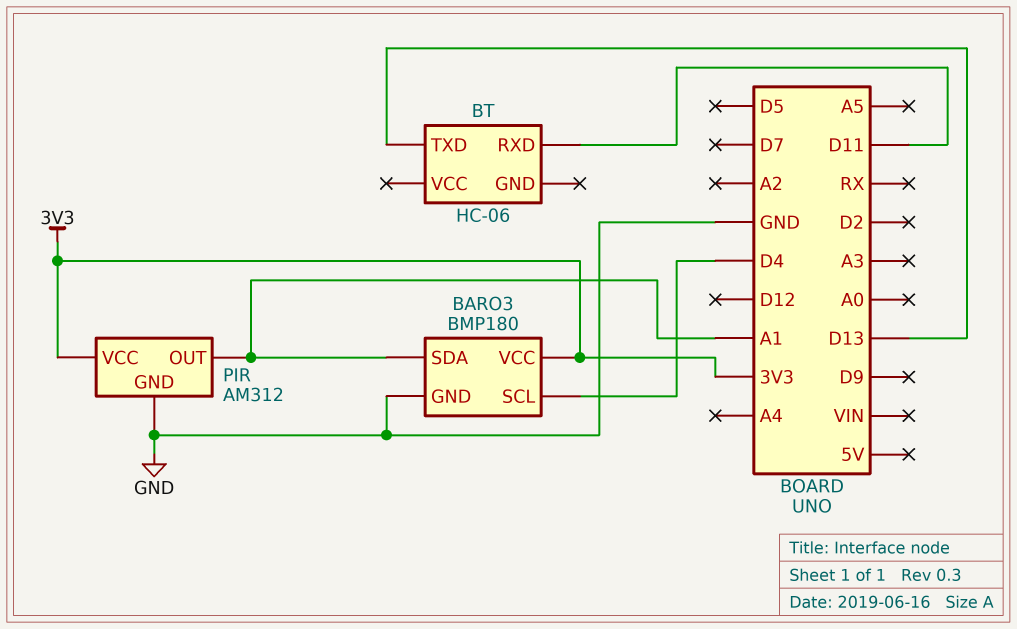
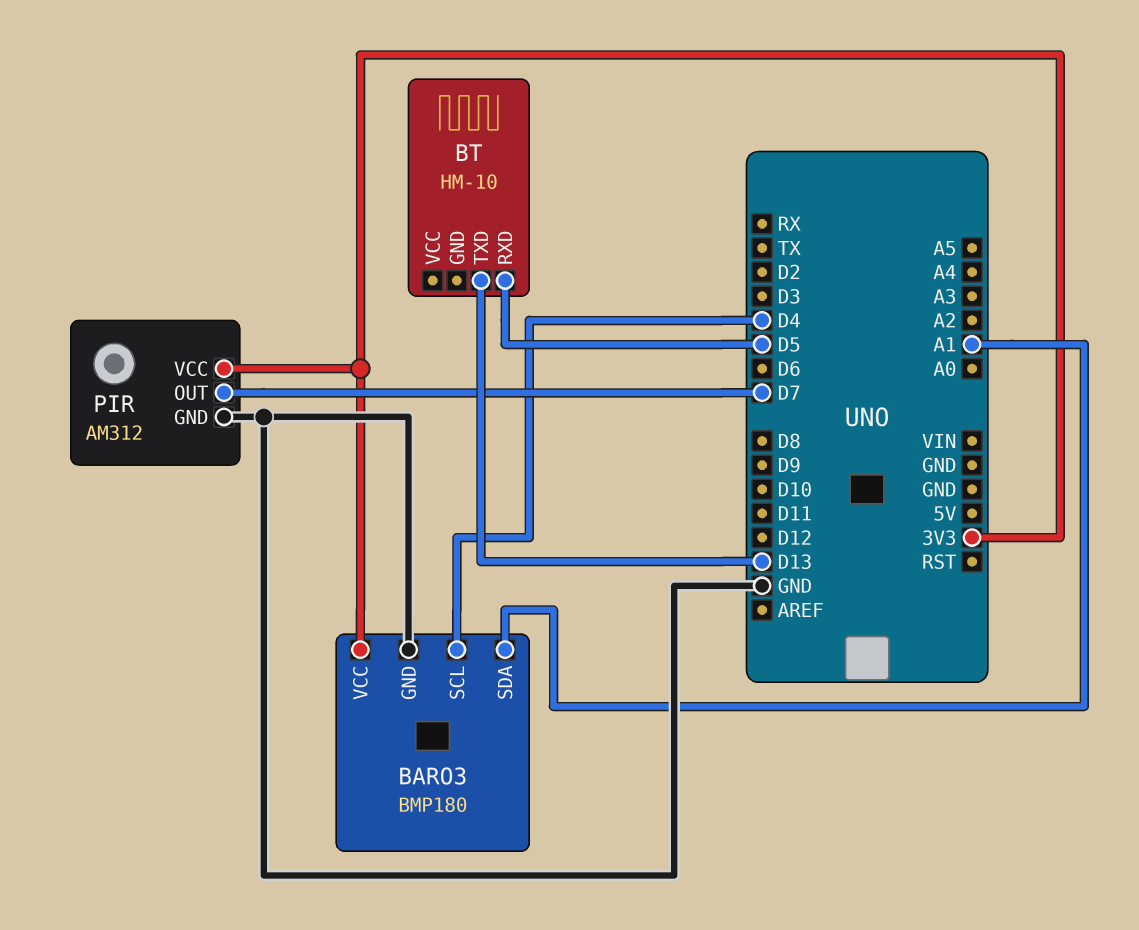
BT: HC-06 -> HM-10
BT pin RXD: D11 -> D5
PIR pin OUT: A1 -> D7

